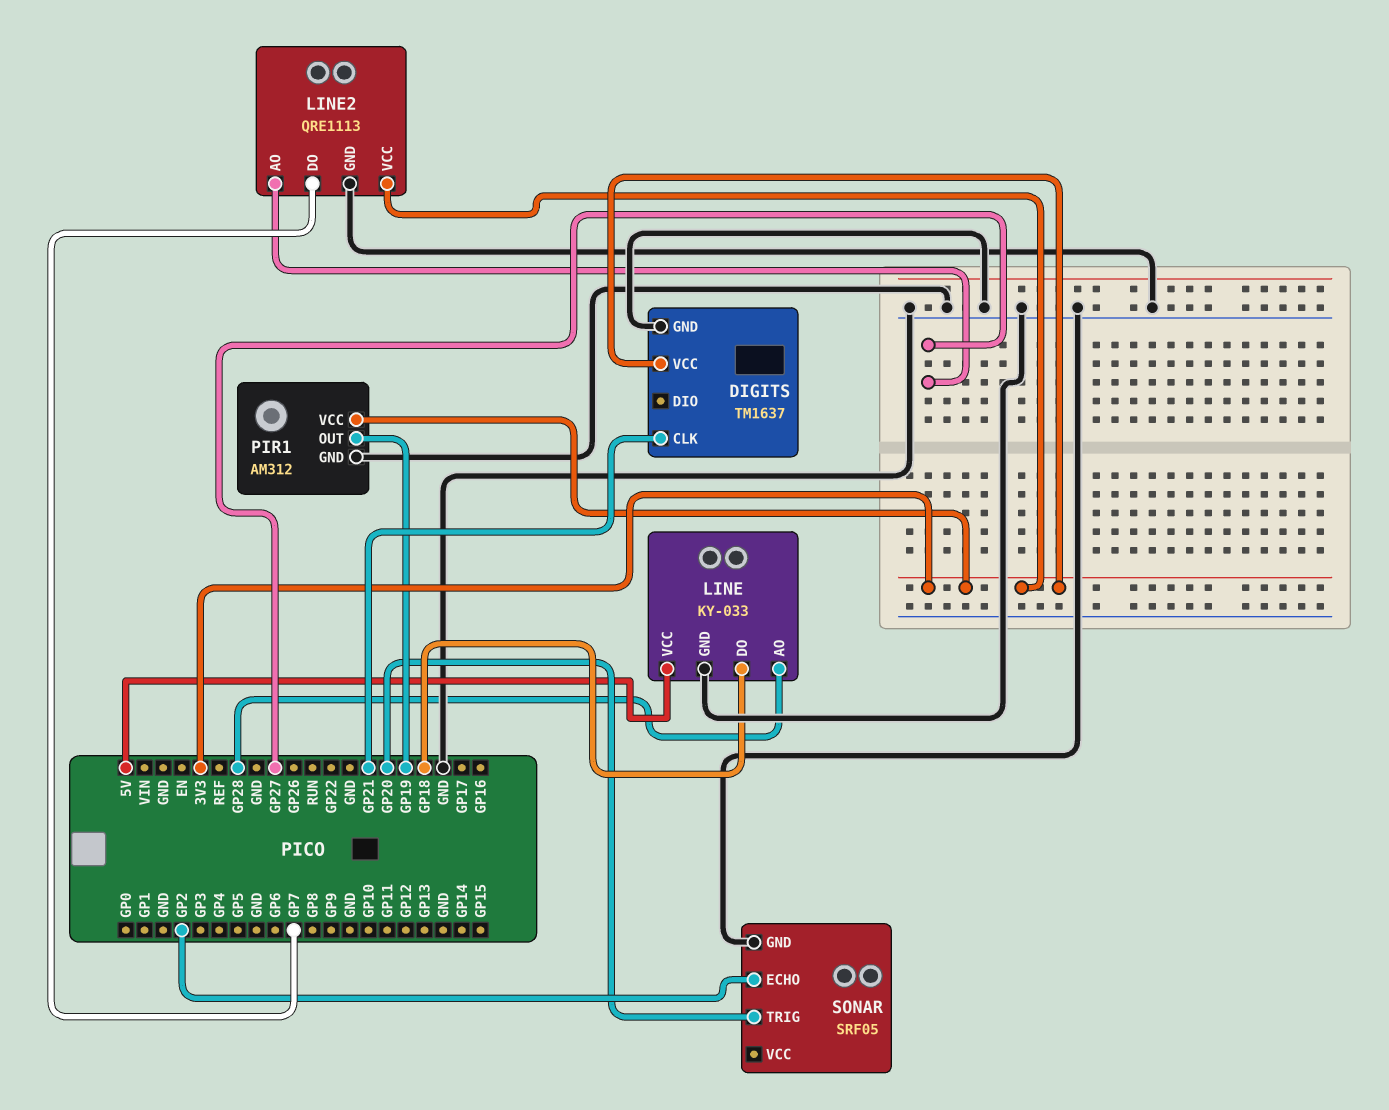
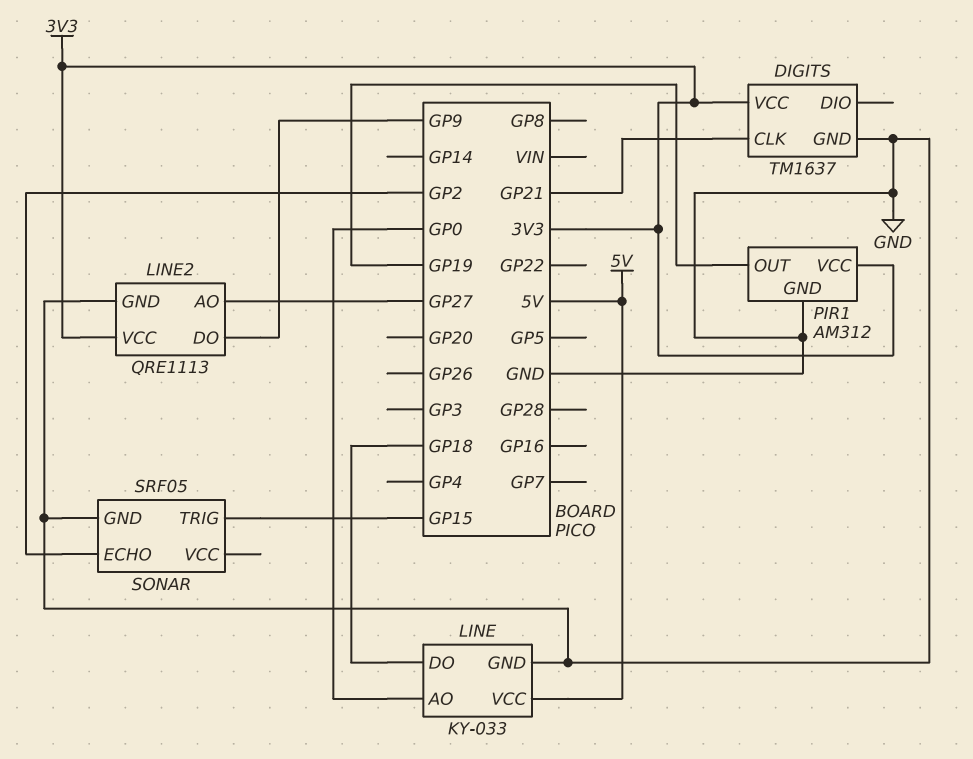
LINE pin AO: GP28 -> GP0
LINE2 pin DO: GP7 -> GP9
SONAR pin TRIG: GP20 -> GP15

